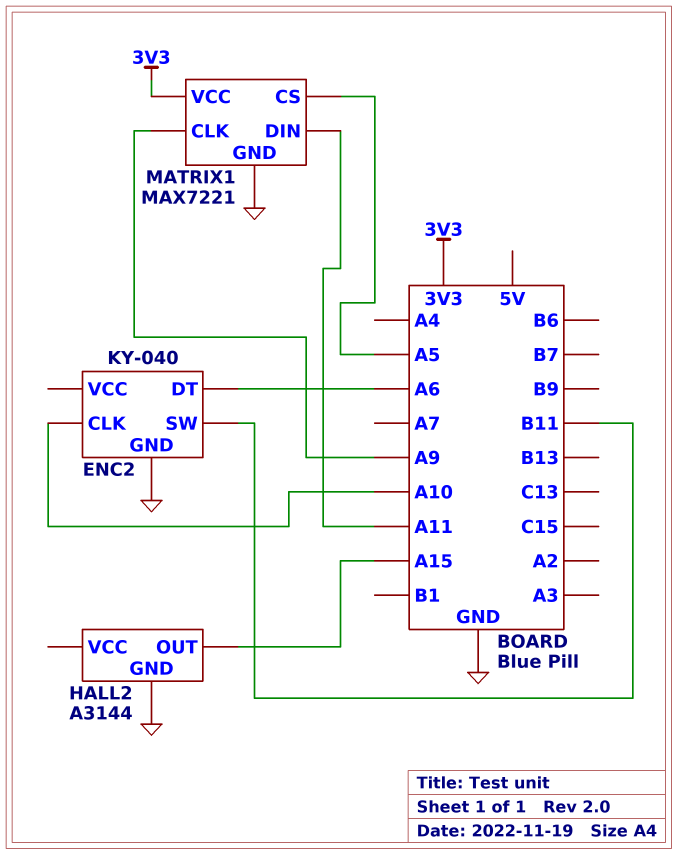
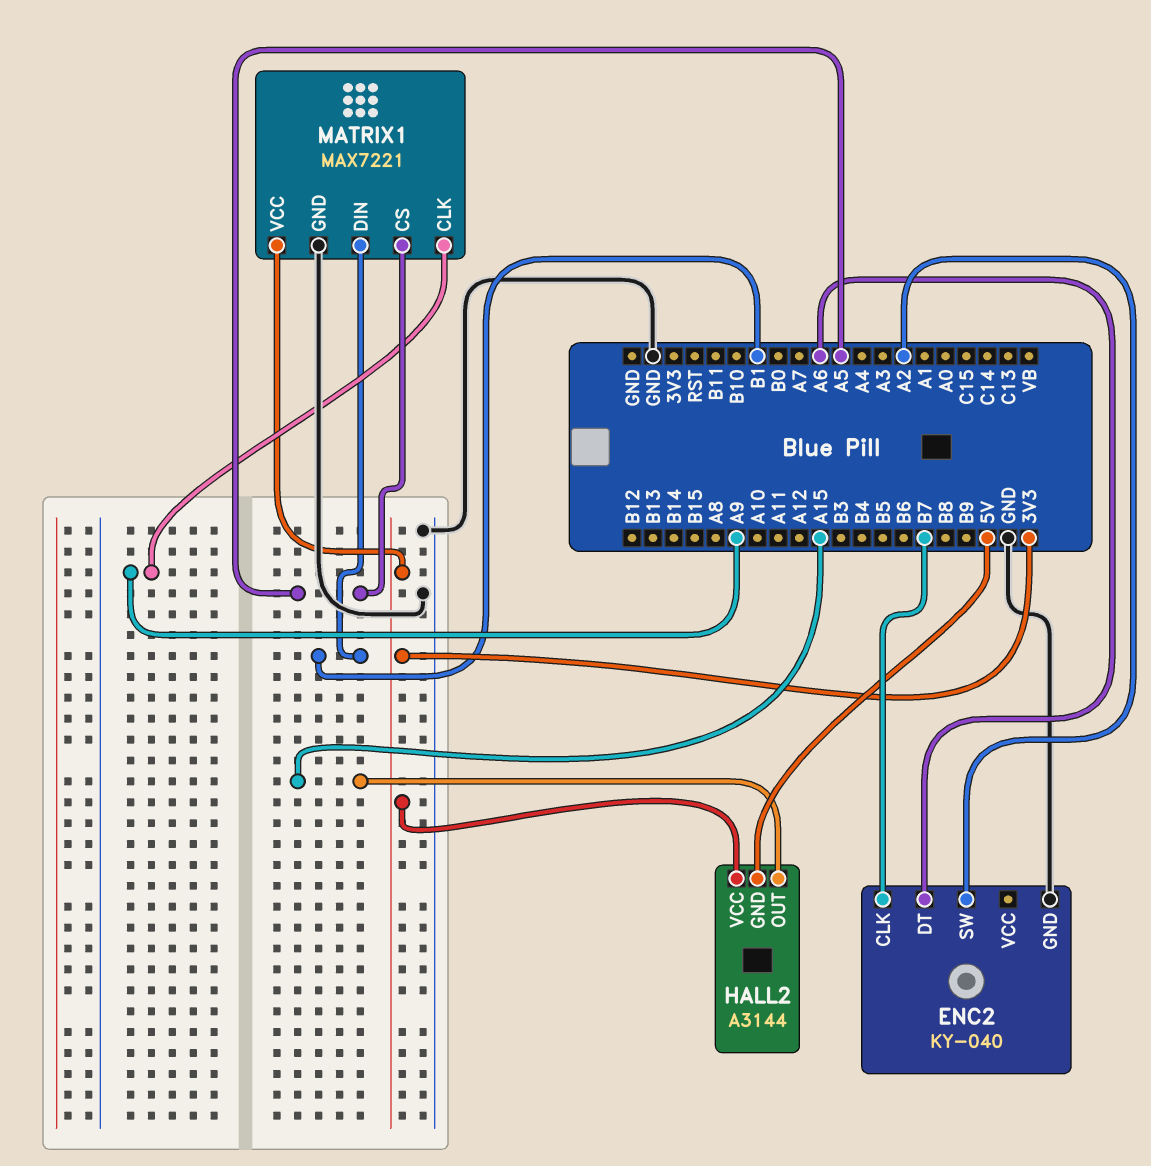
ENC2 pin CLK: A10 -> B7
ENC2 pin SW: B11 -> A2
HALL2 pin GND: GND -> 5V
HALL2 pin VCC: none -> 3V3
MATRIX1 pin DIN: A11 -> B1

